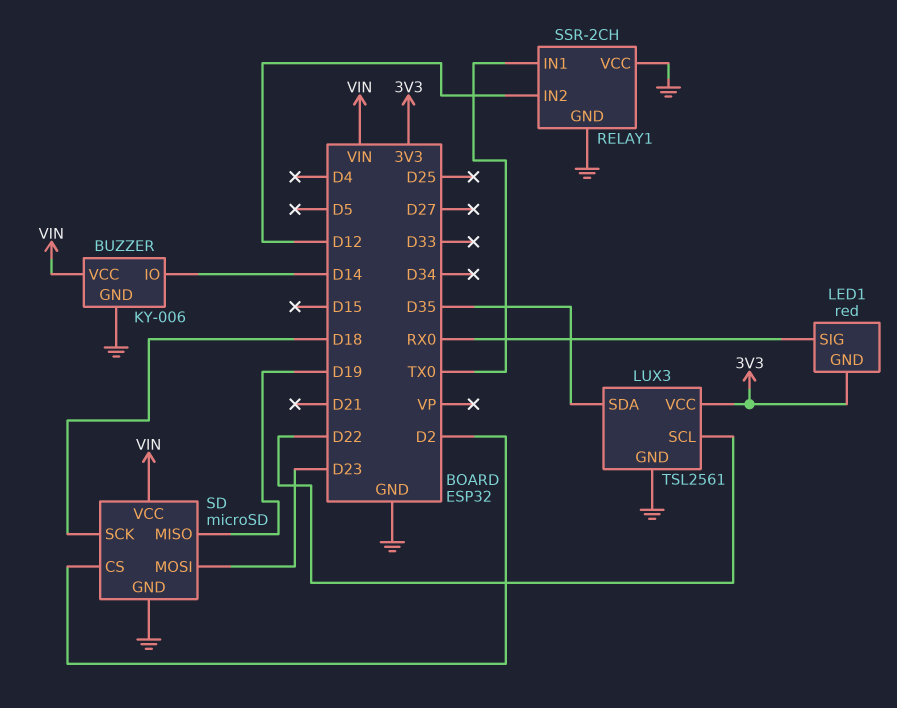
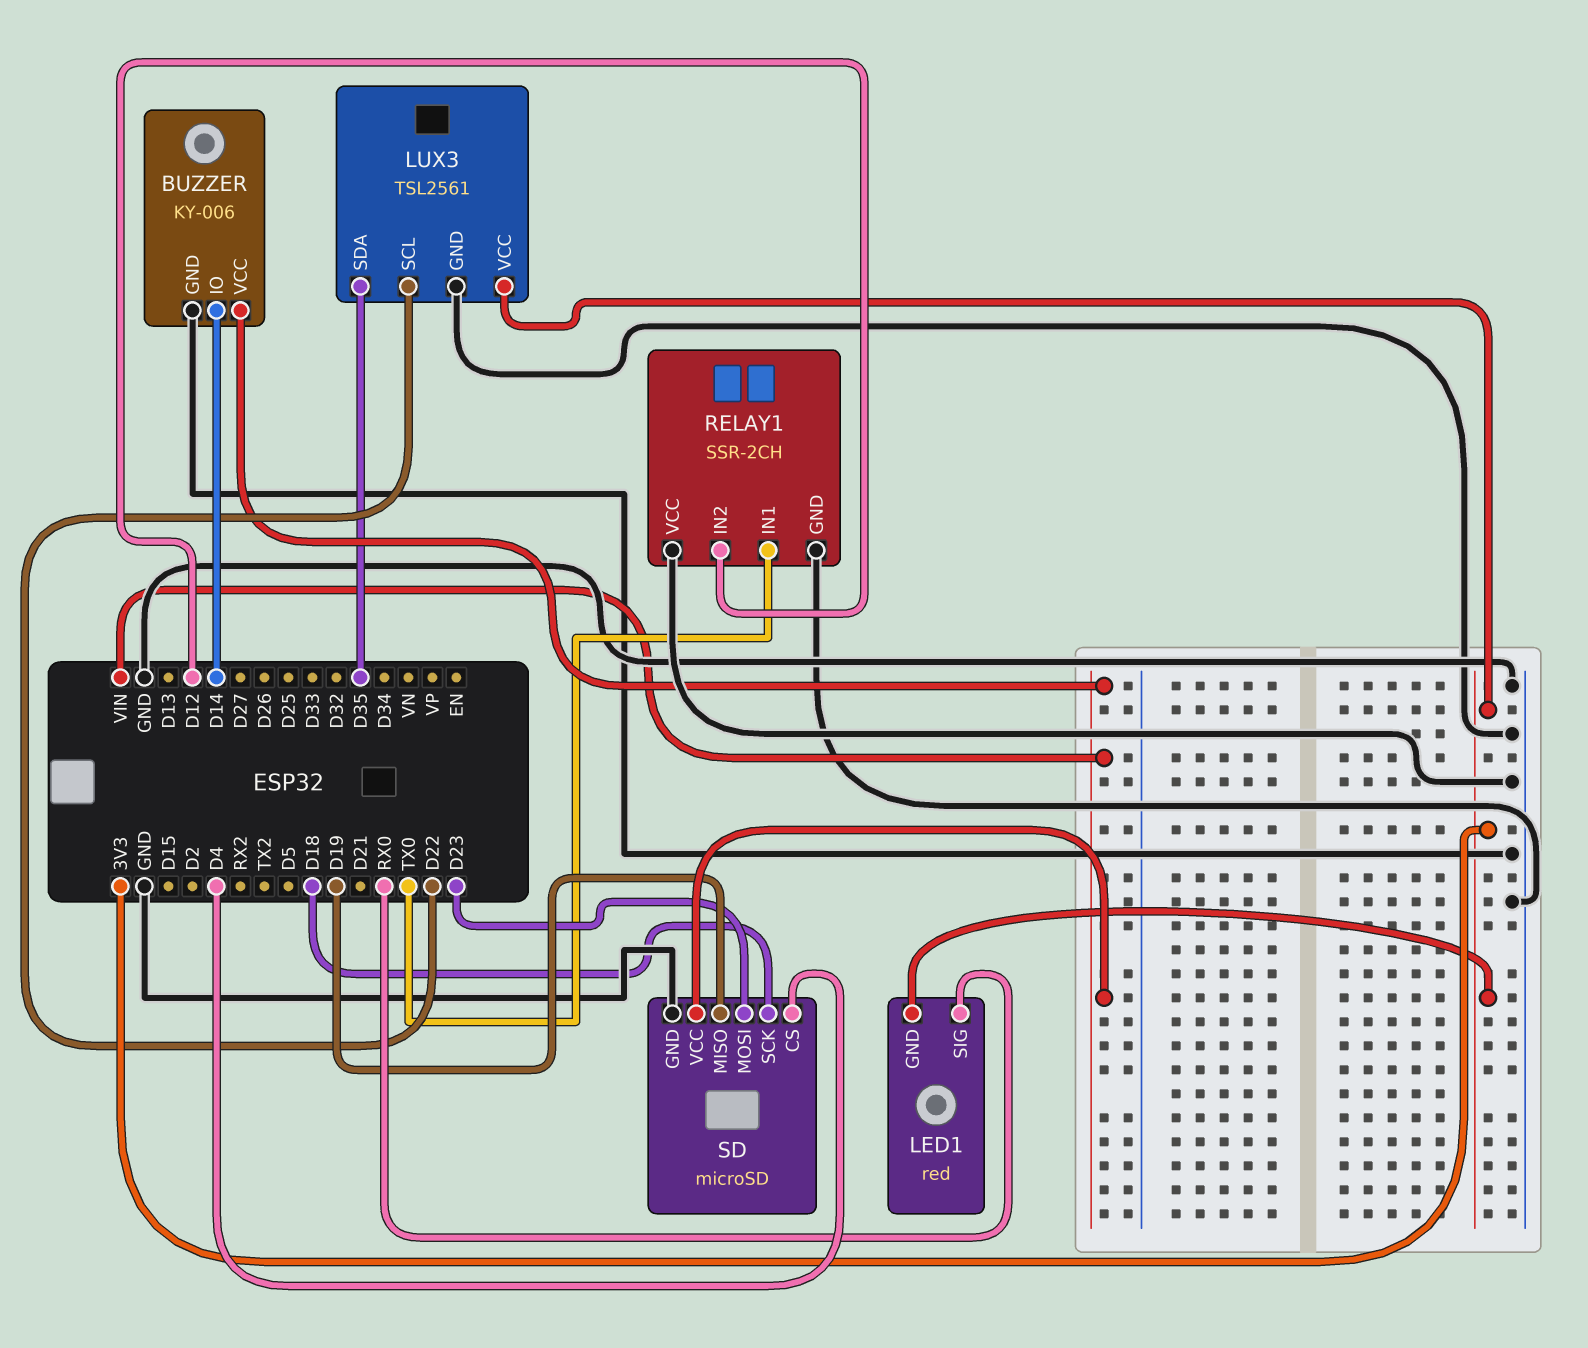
SD pin CS: D2 -> D4

